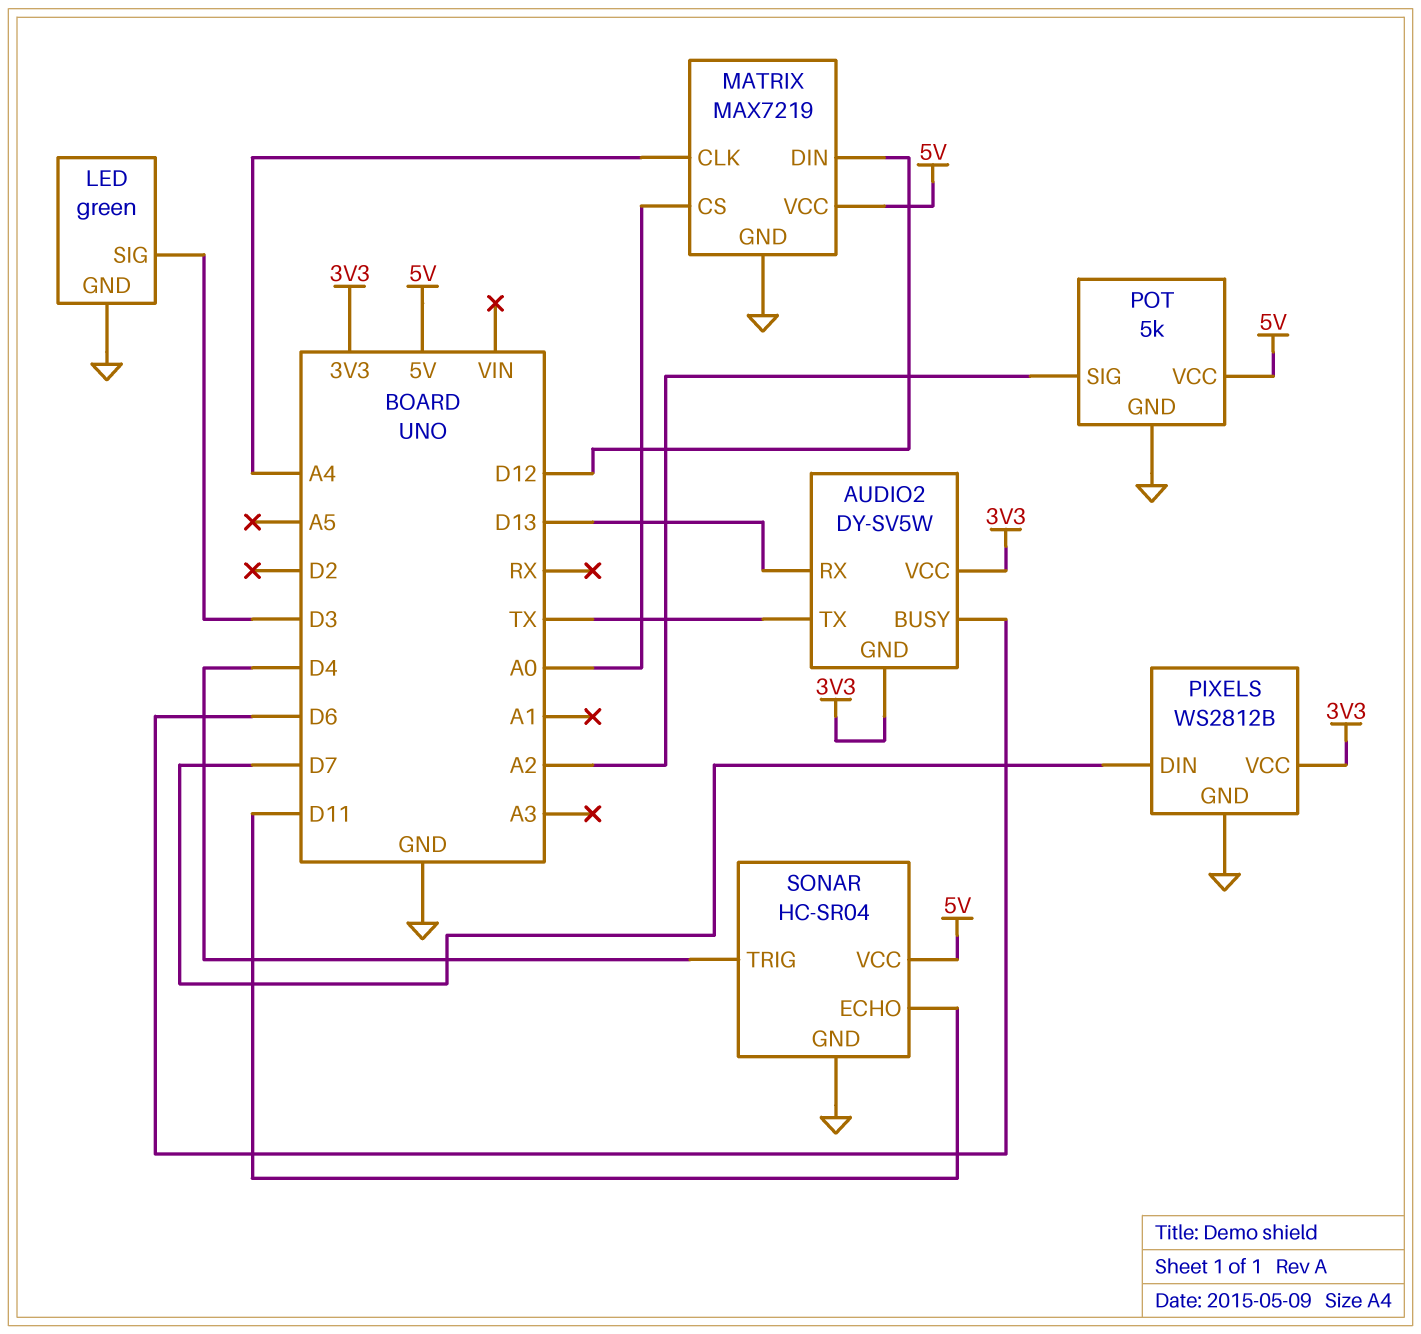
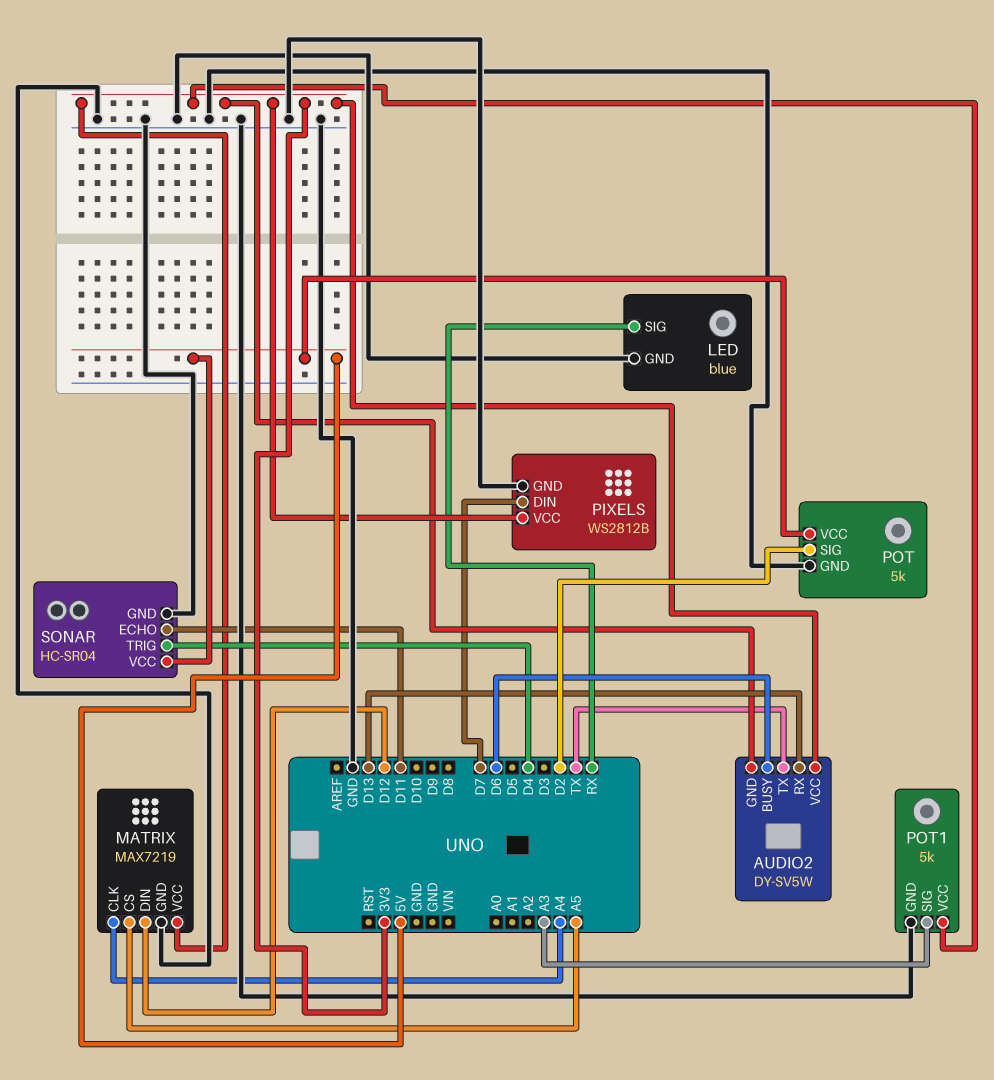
LED: green -> blue
LED pin SIG: D3 -> RX
MATRIX pin CS: A0 -> A5
MATRIX pin VCC: 5V -> 3V3
POT pin SIG: A2 -> D2
POT1: none -> 5k
POT1 pin GND: none -> GND
POT1 pin SIG: none -> A3
POT1 pin VCC: none -> 3V3

